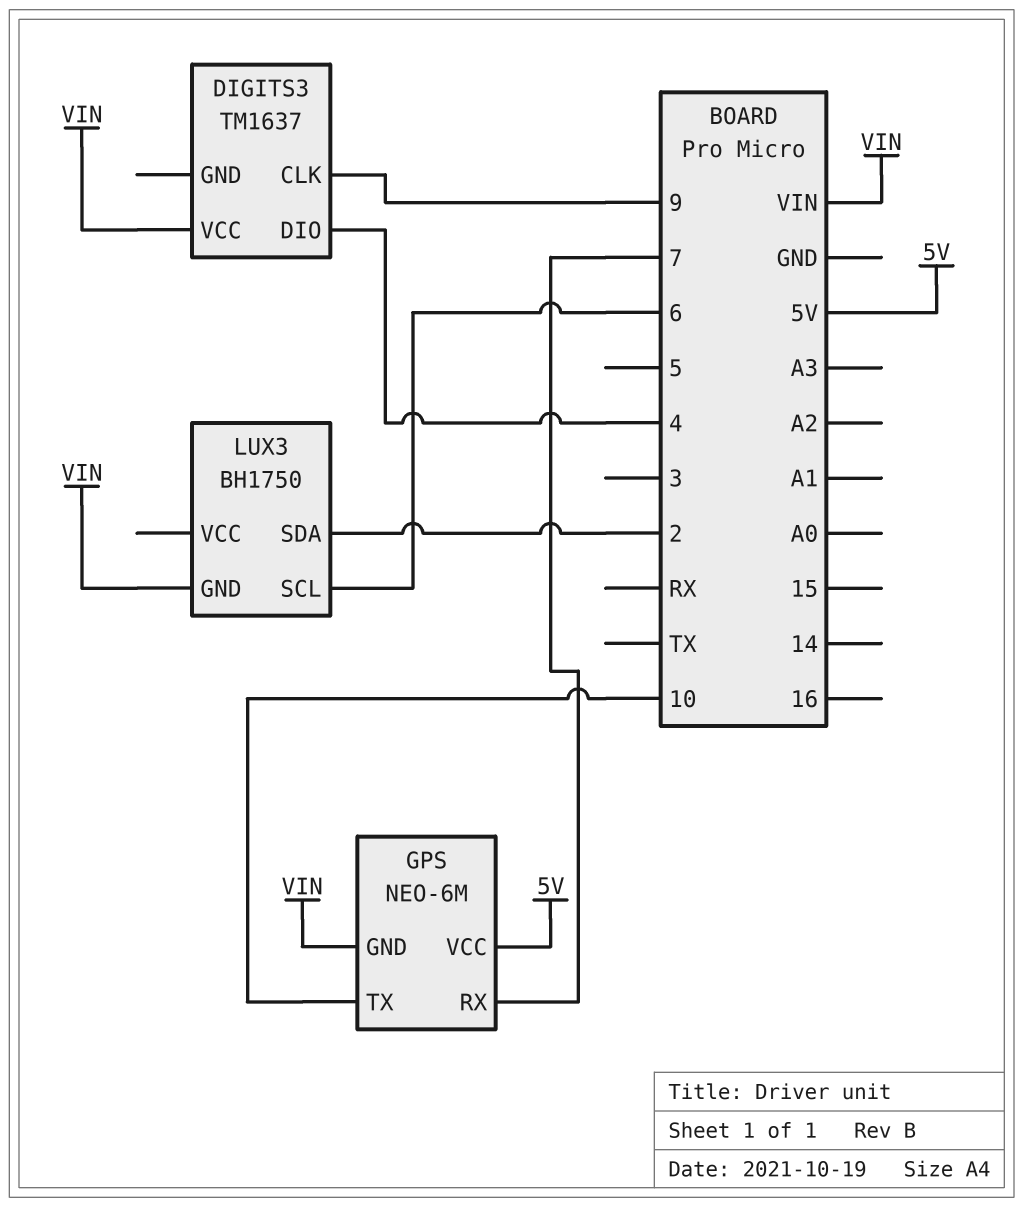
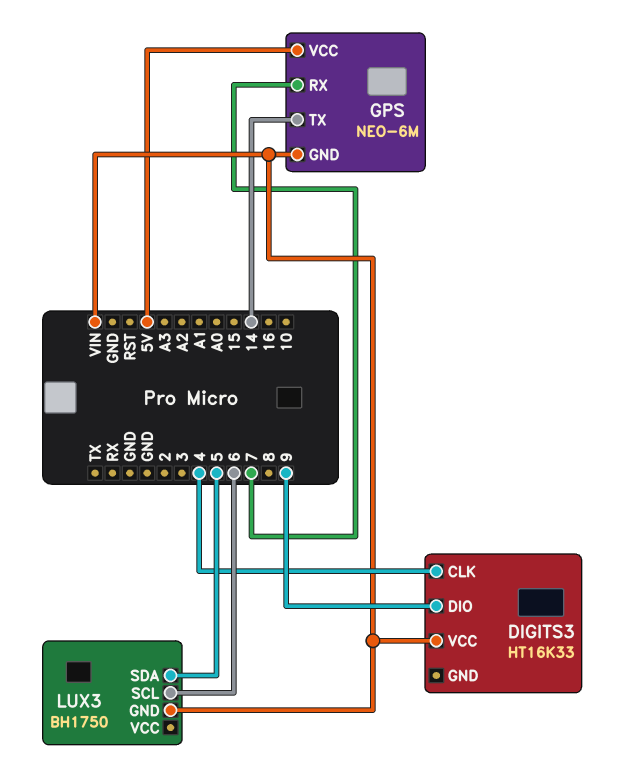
DIGITS3: TM1637 -> HT16K33
DIGITS3 pin CLK: 9 -> 4
DIGITS3 pin DIO: 4 -> 9
GPS pin TX: 10 -> 14
LUX3 pin SDA: 2 -> 5

